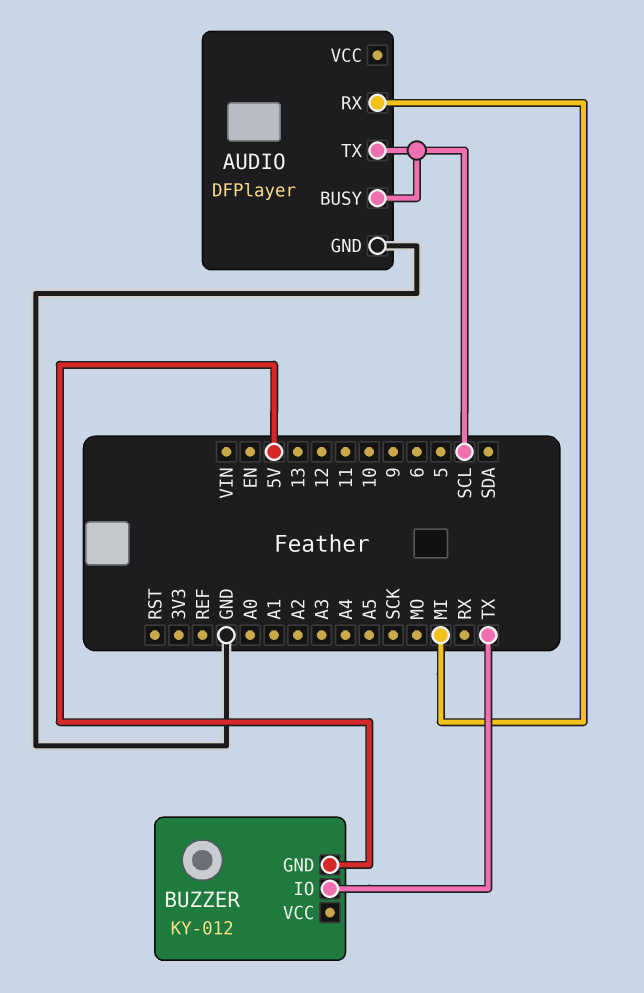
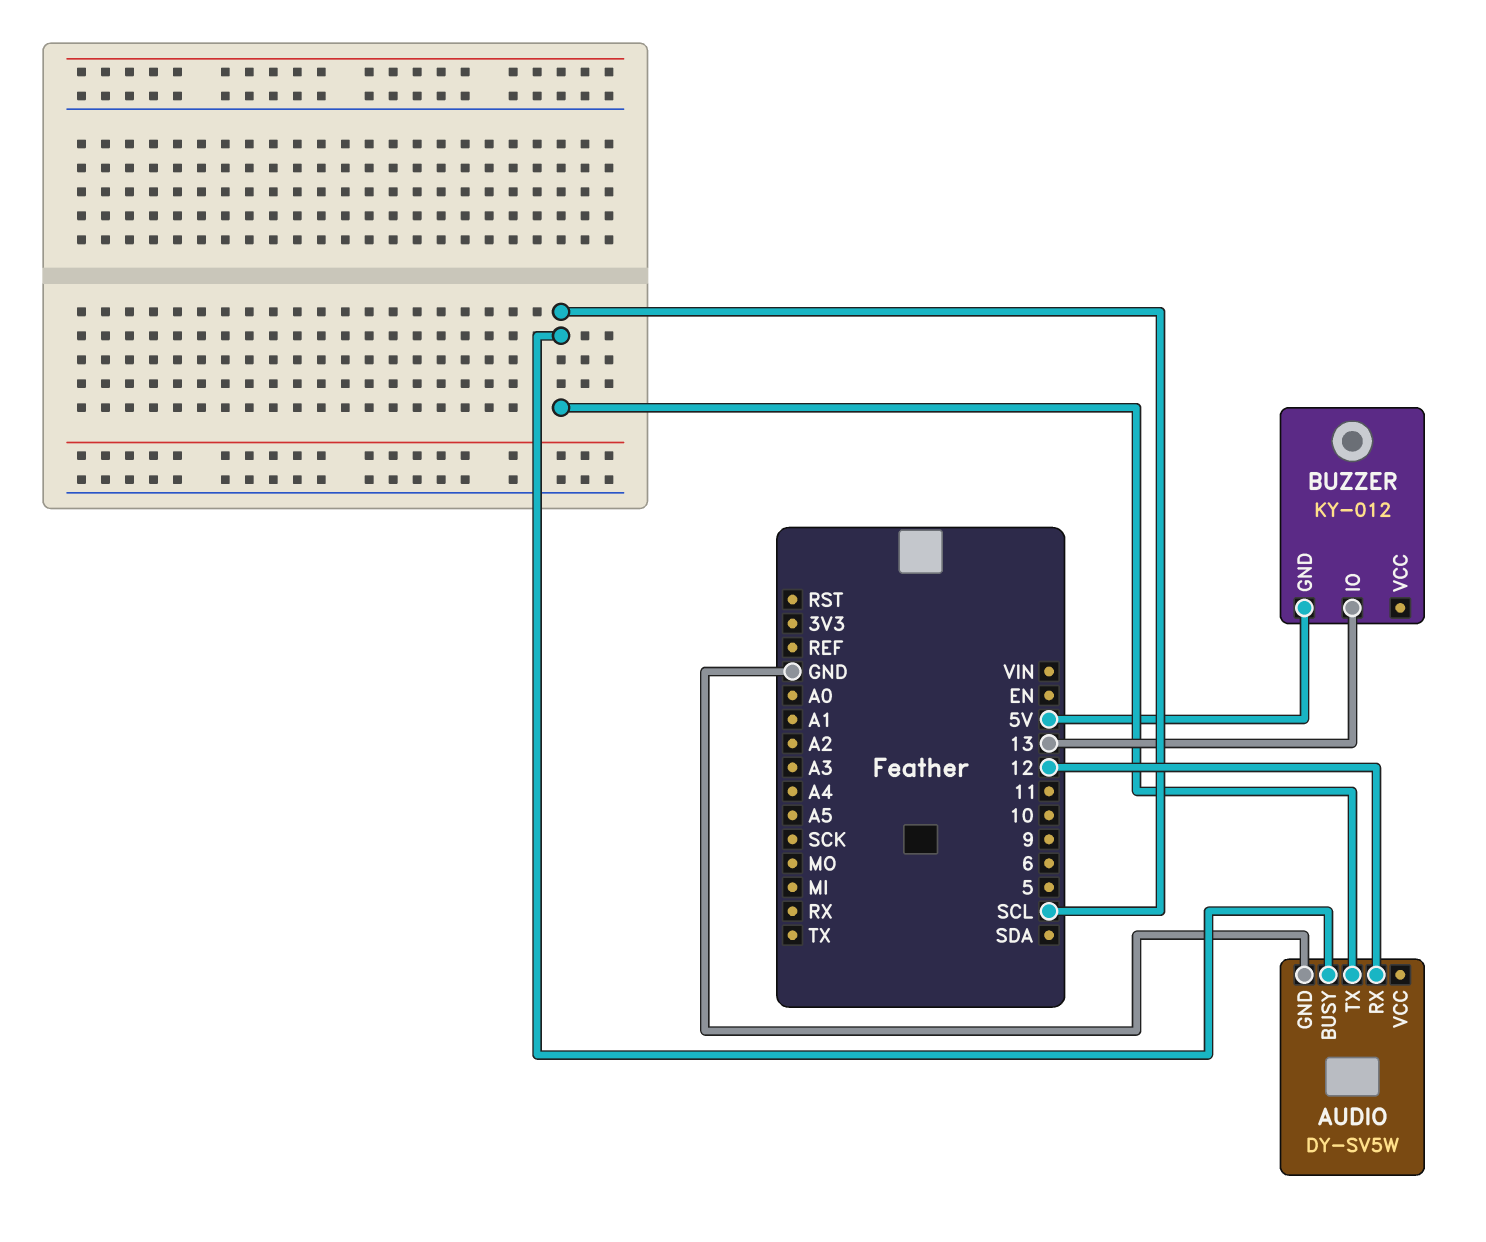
AUDIO: DFPlayer -> DY-SV5W
AUDIO pin RX: MI -> 12
BUZZER pin IO: TX -> 13

